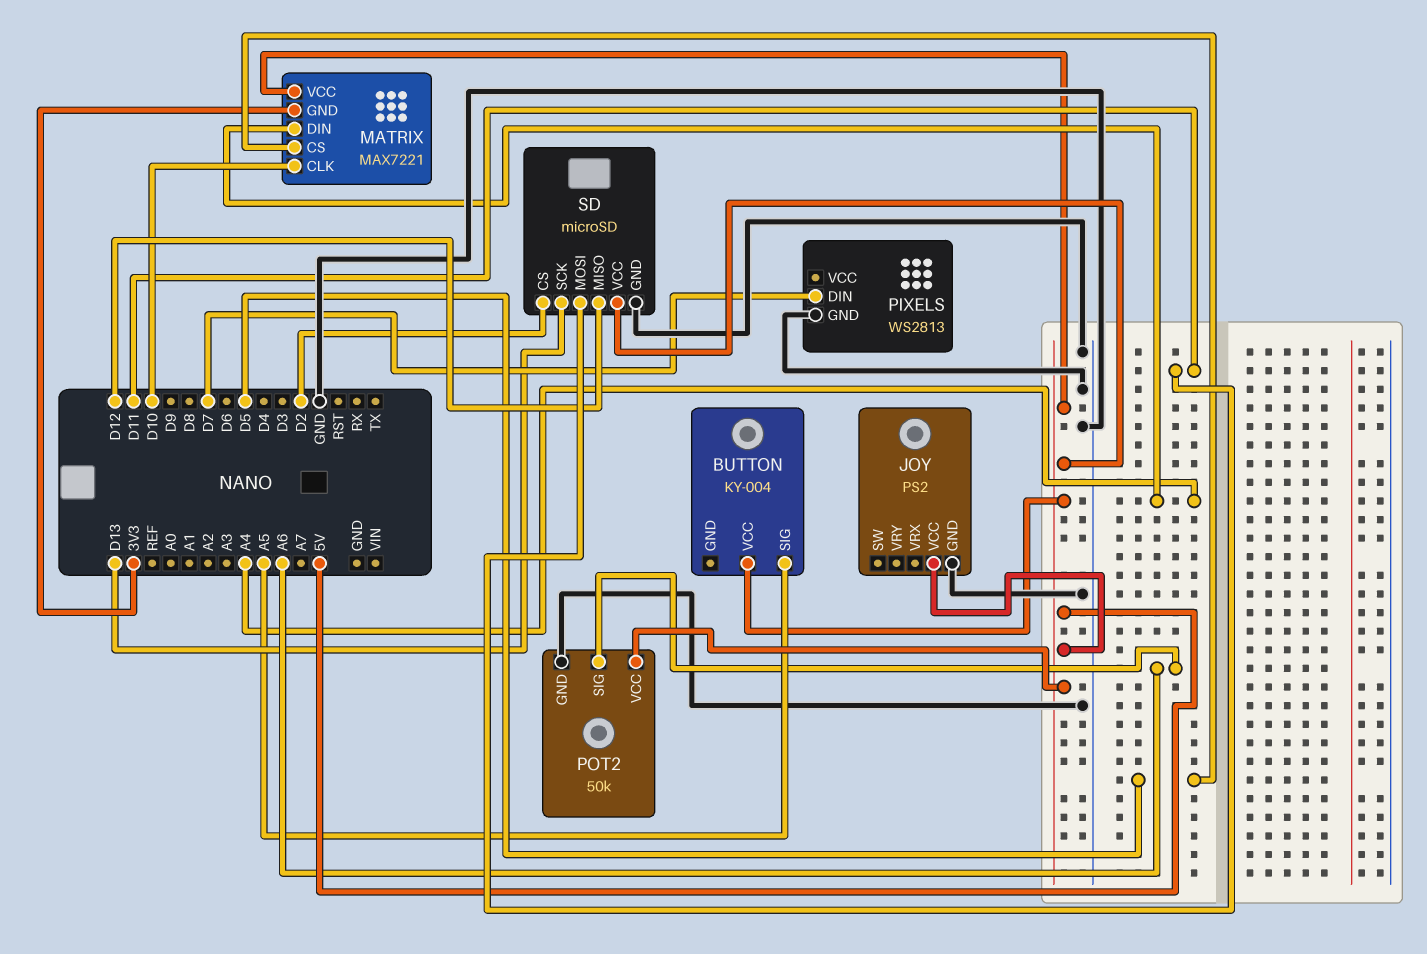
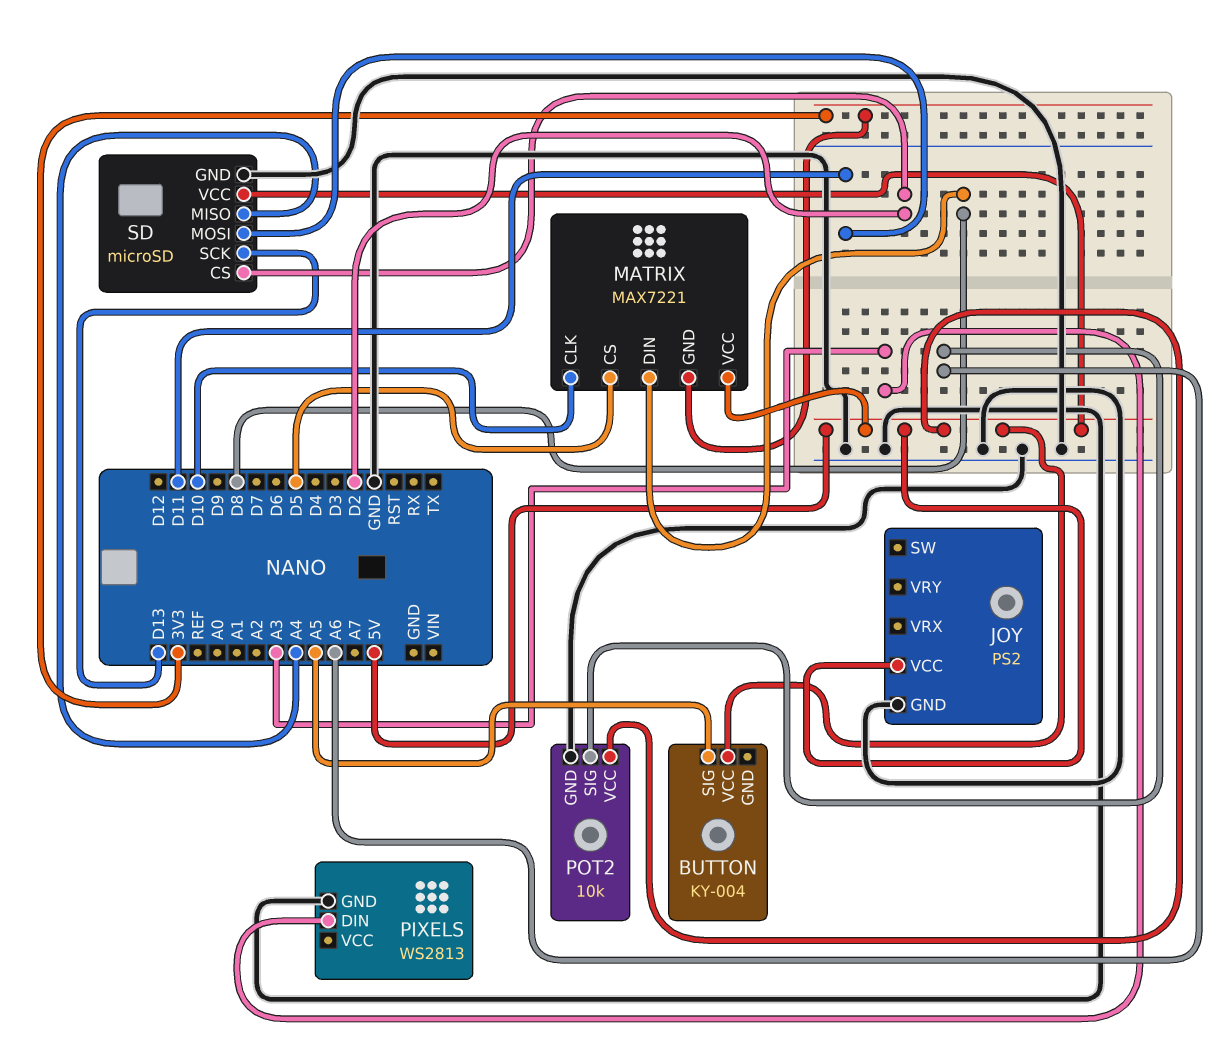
MATRIX pin DIN: A4 -> D8
PIXELS pin DIN: D7 -> A3
POT2: 50k -> 10k
SD pin MISO: D12 -> A4

